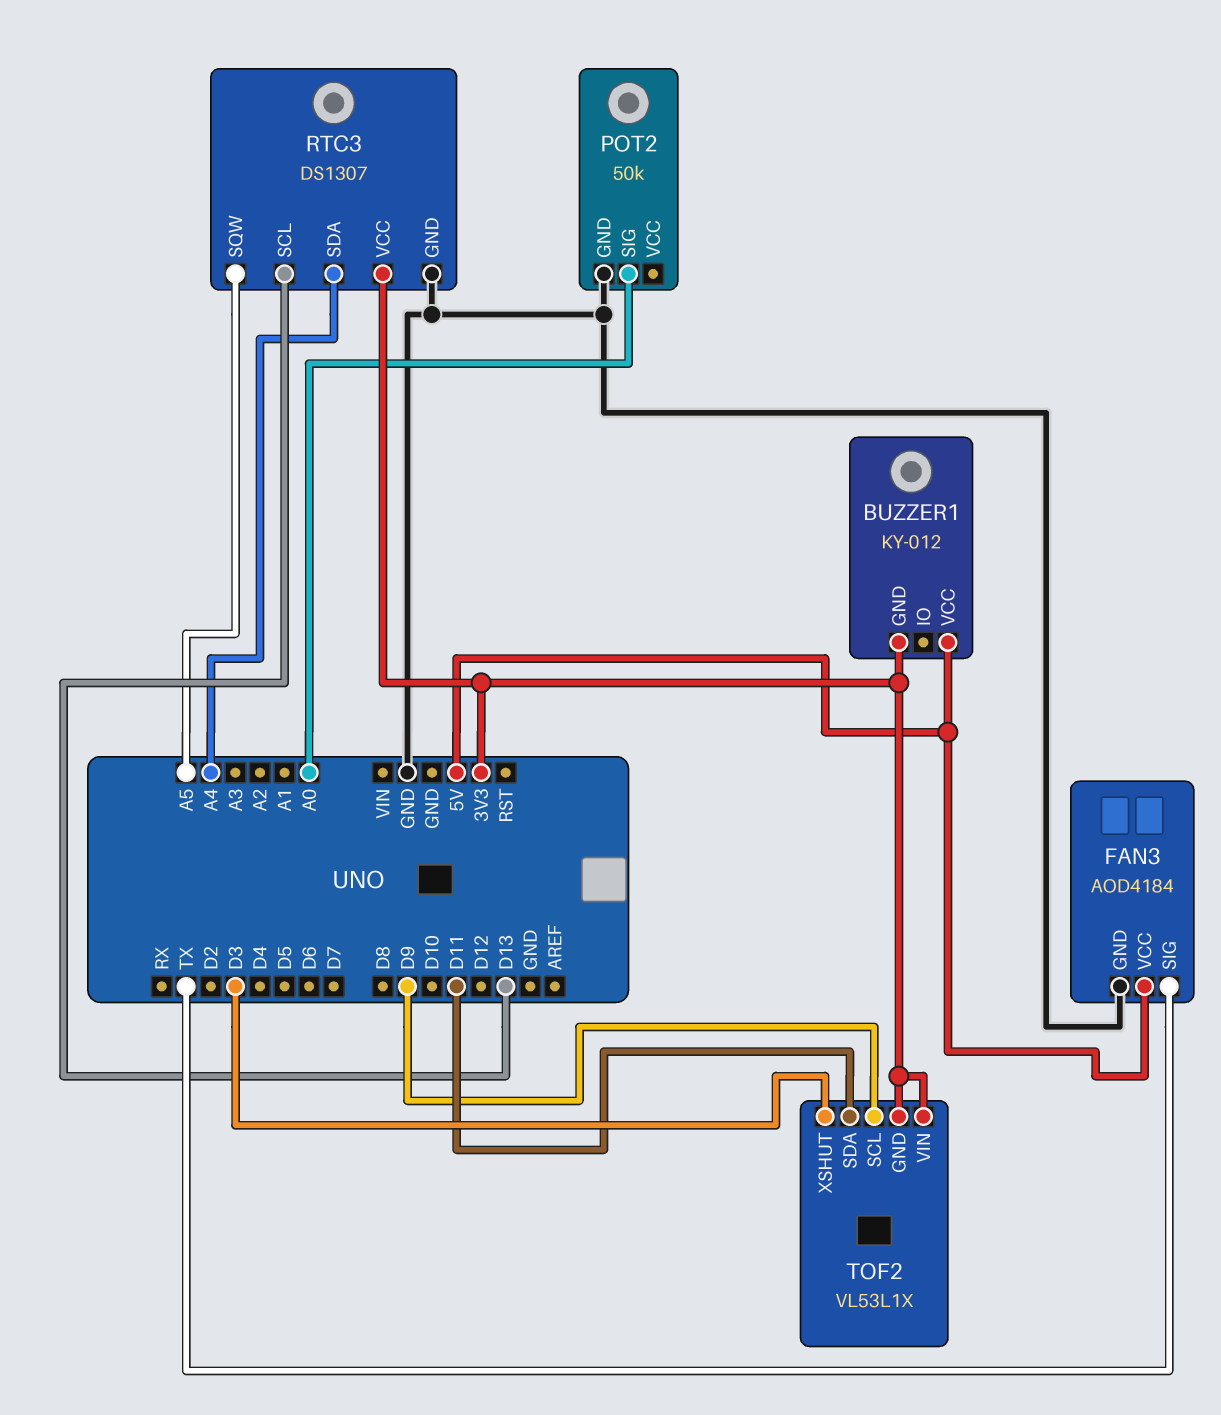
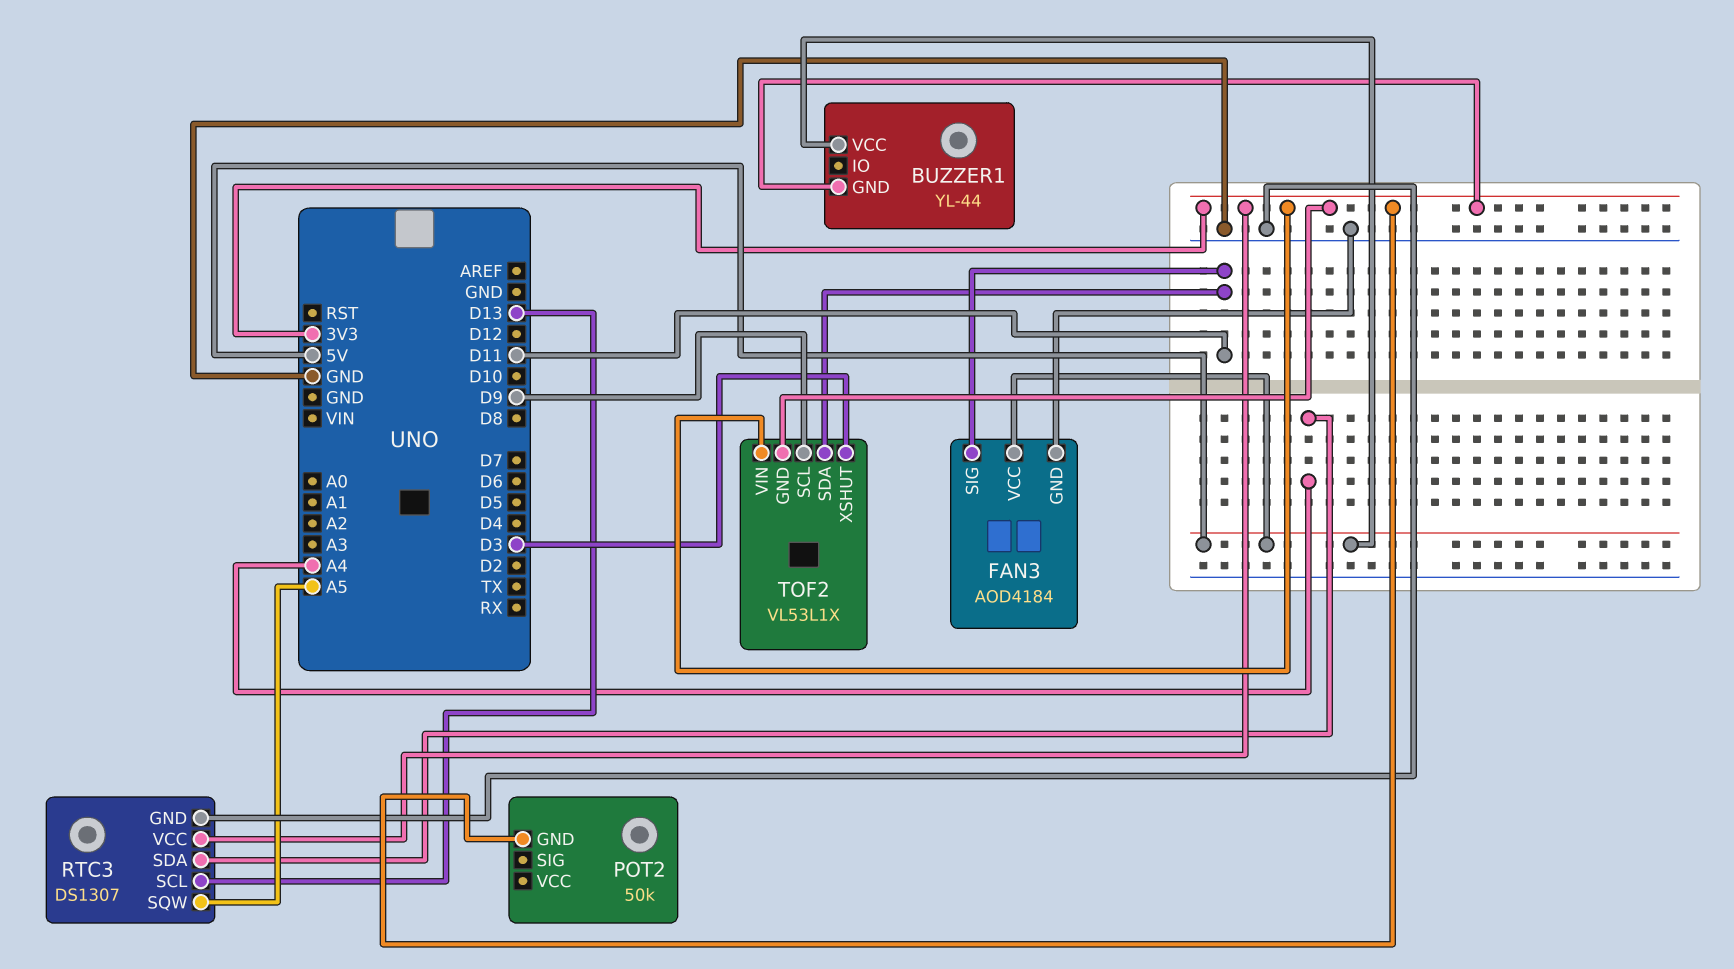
BUZZER1: KY-012 -> YL-44
FAN3 pin SIG: TX -> D11
POT2 pin GND: GND -> 3V3
POT2 pin SIG: A0 -> none

